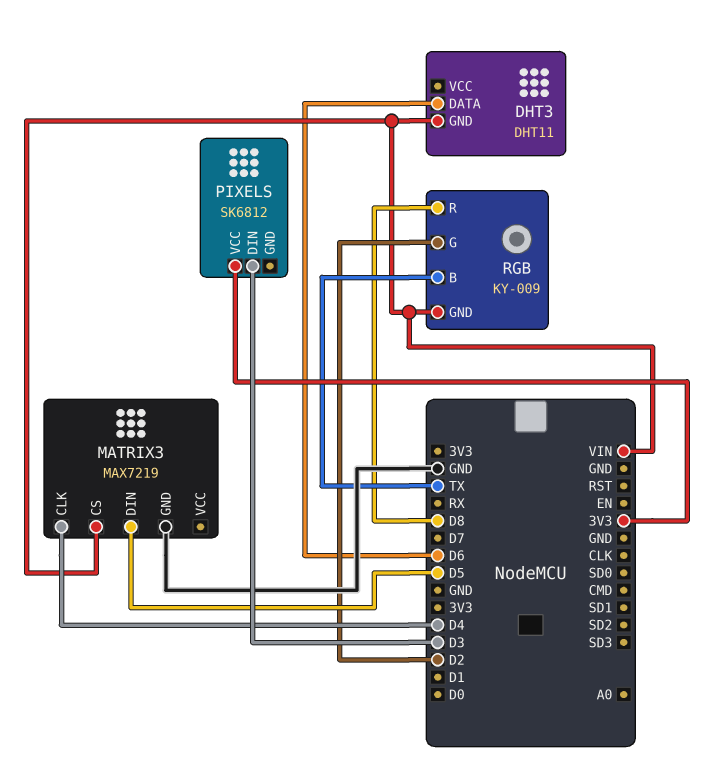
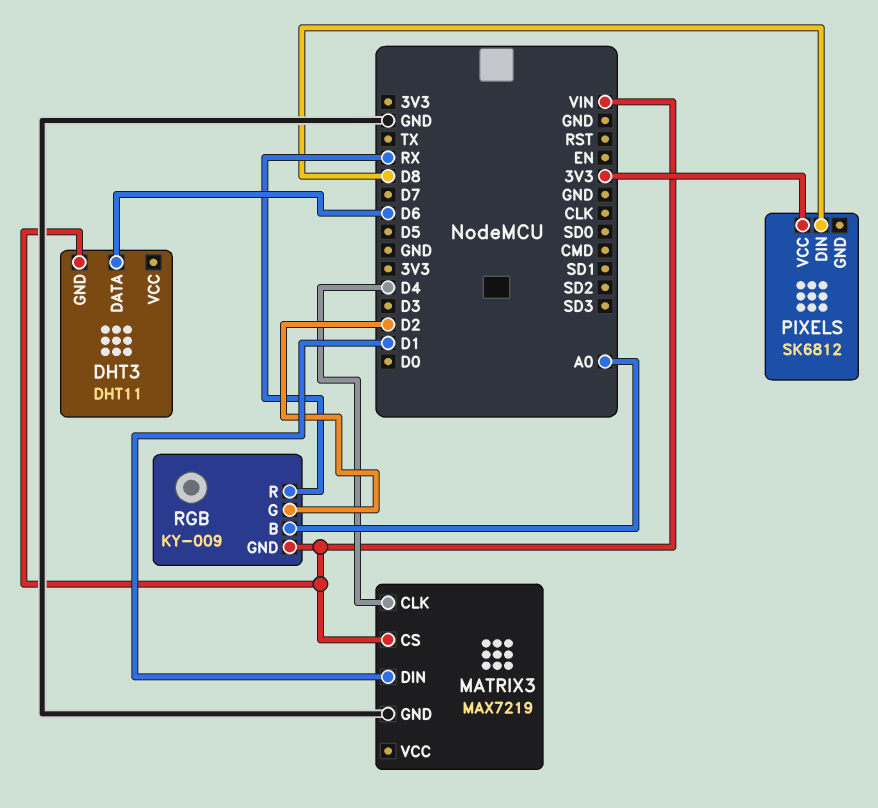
MATRIX3 pin DIN: D5 -> D1
PIXELS pin DIN: D3 -> D8
RGB pin B: TX -> A0
RGB pin R: D8 -> RX

